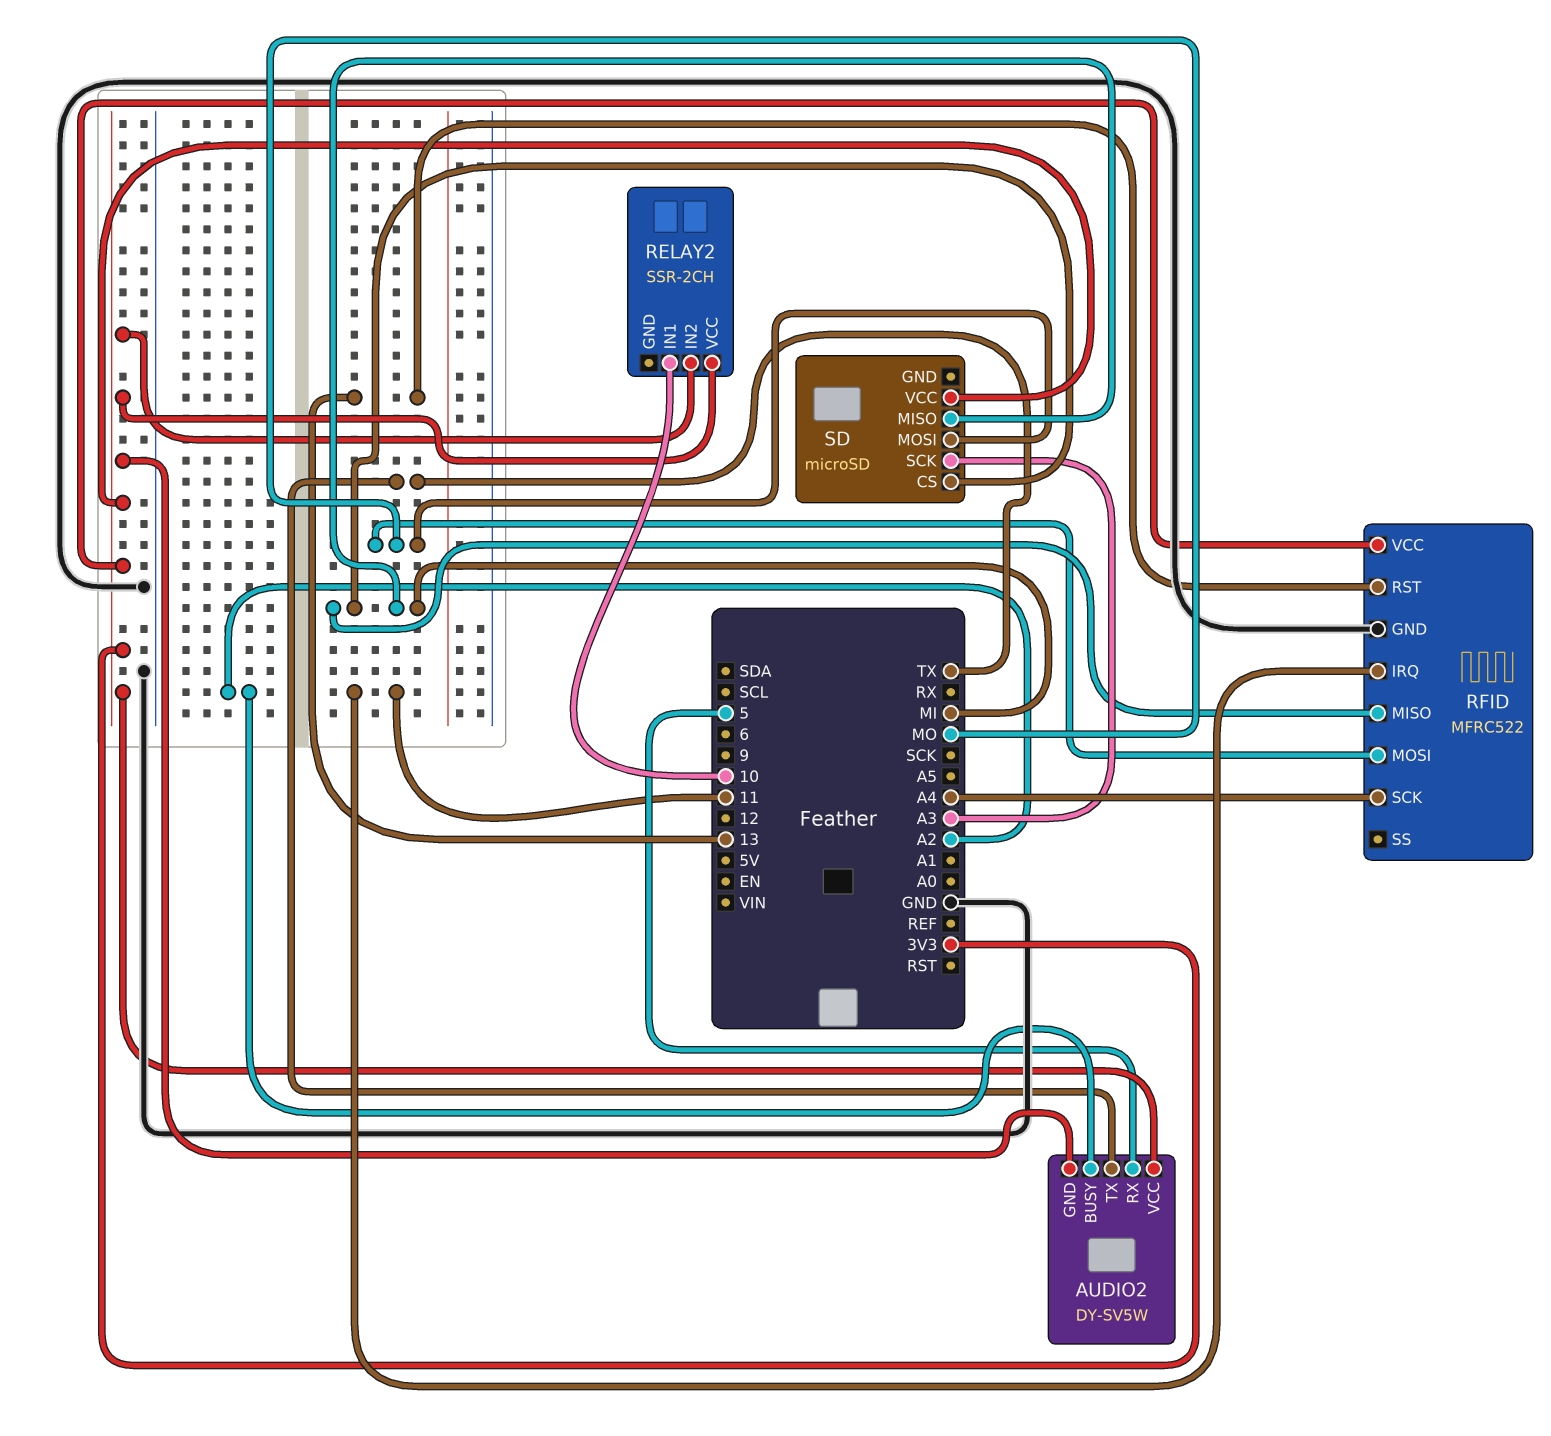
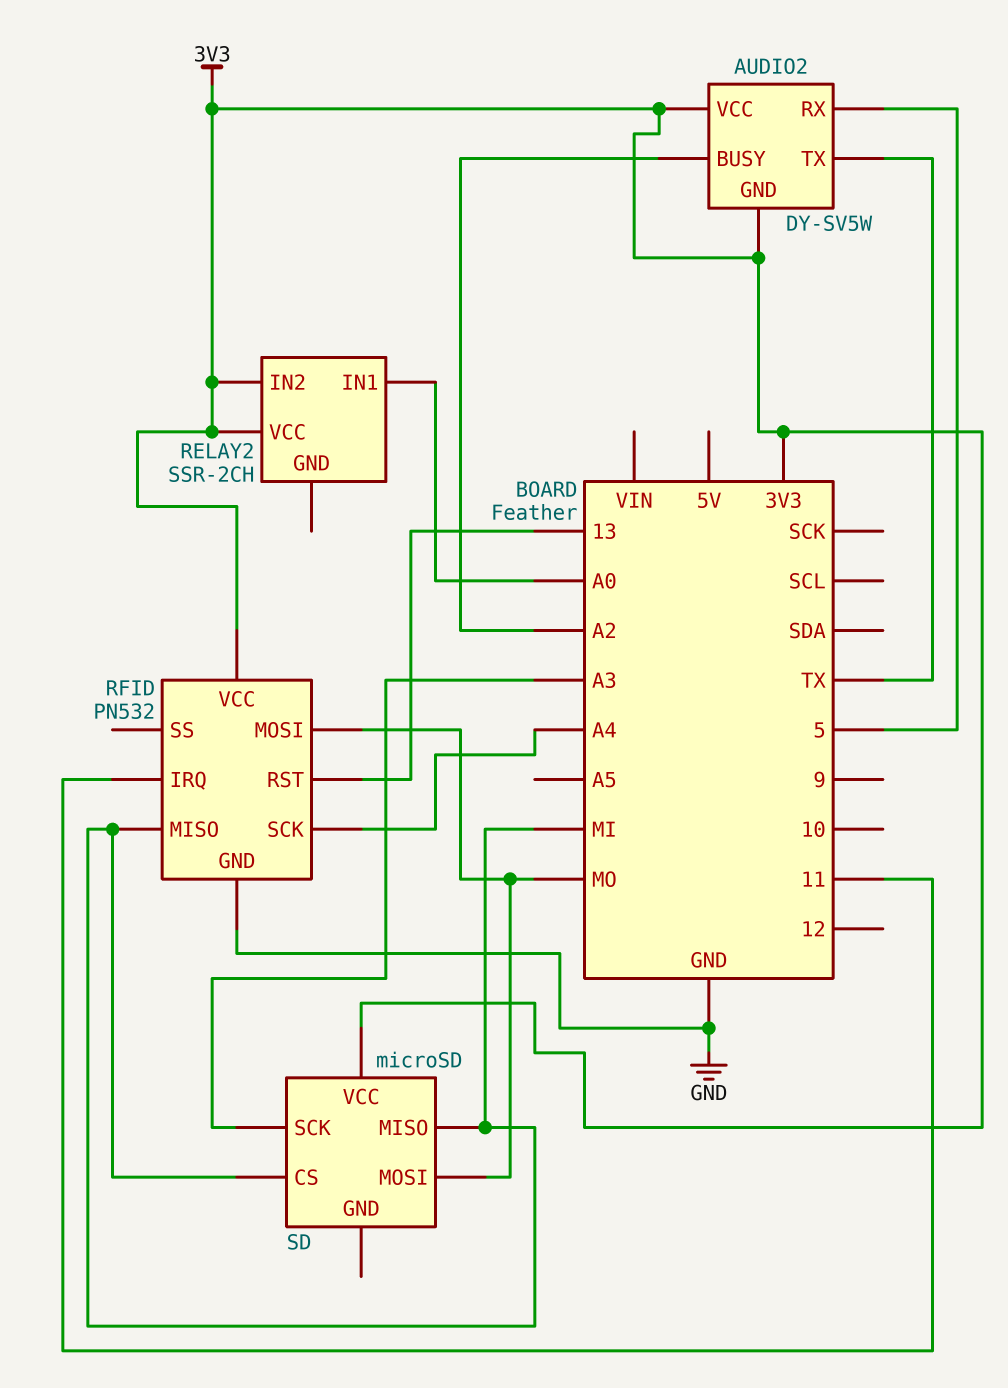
RELAY2 pin IN1: 10 -> A0
RFID: MFRC522 -> PN532

